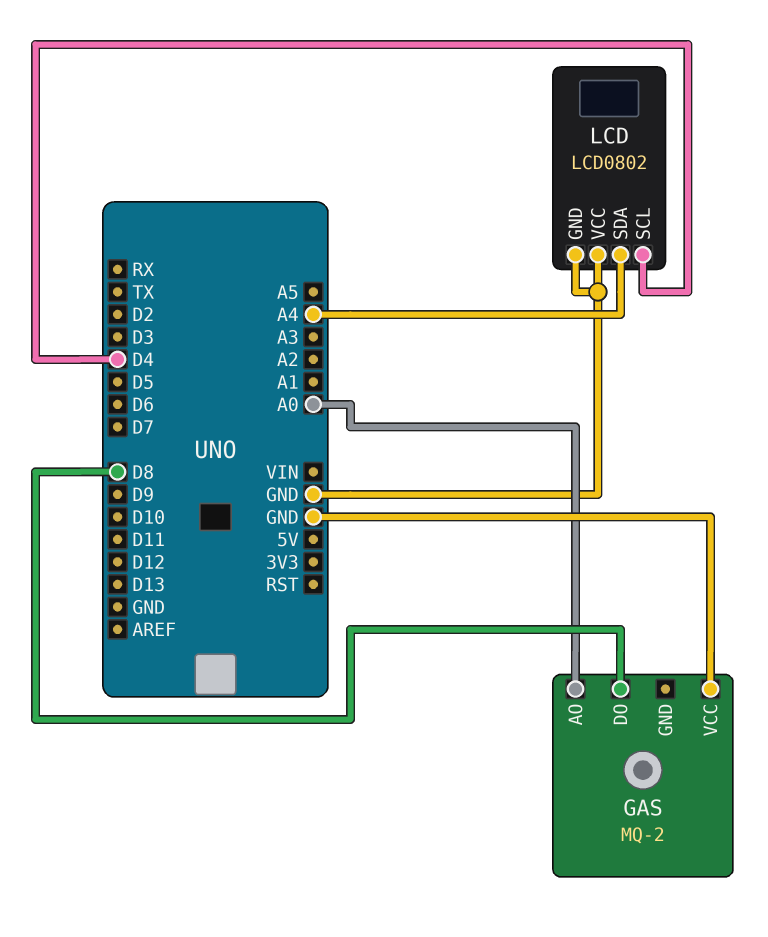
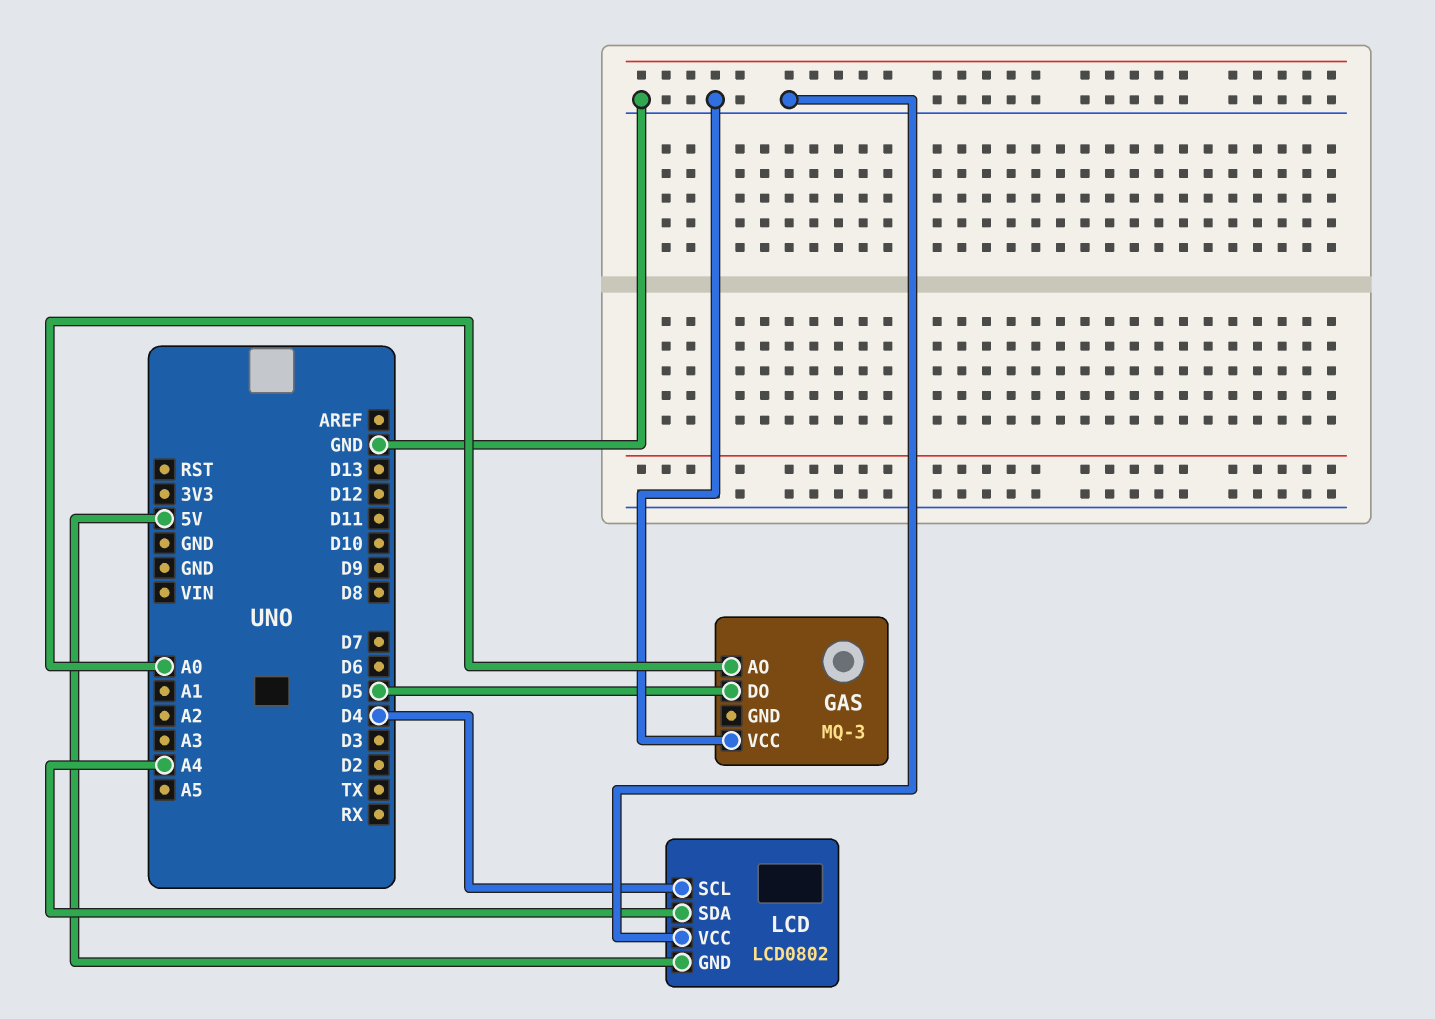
GAS: MQ-2 -> MQ-3
GAS pin DO: D8 -> D5
LCD pin GND: GND -> 5V

